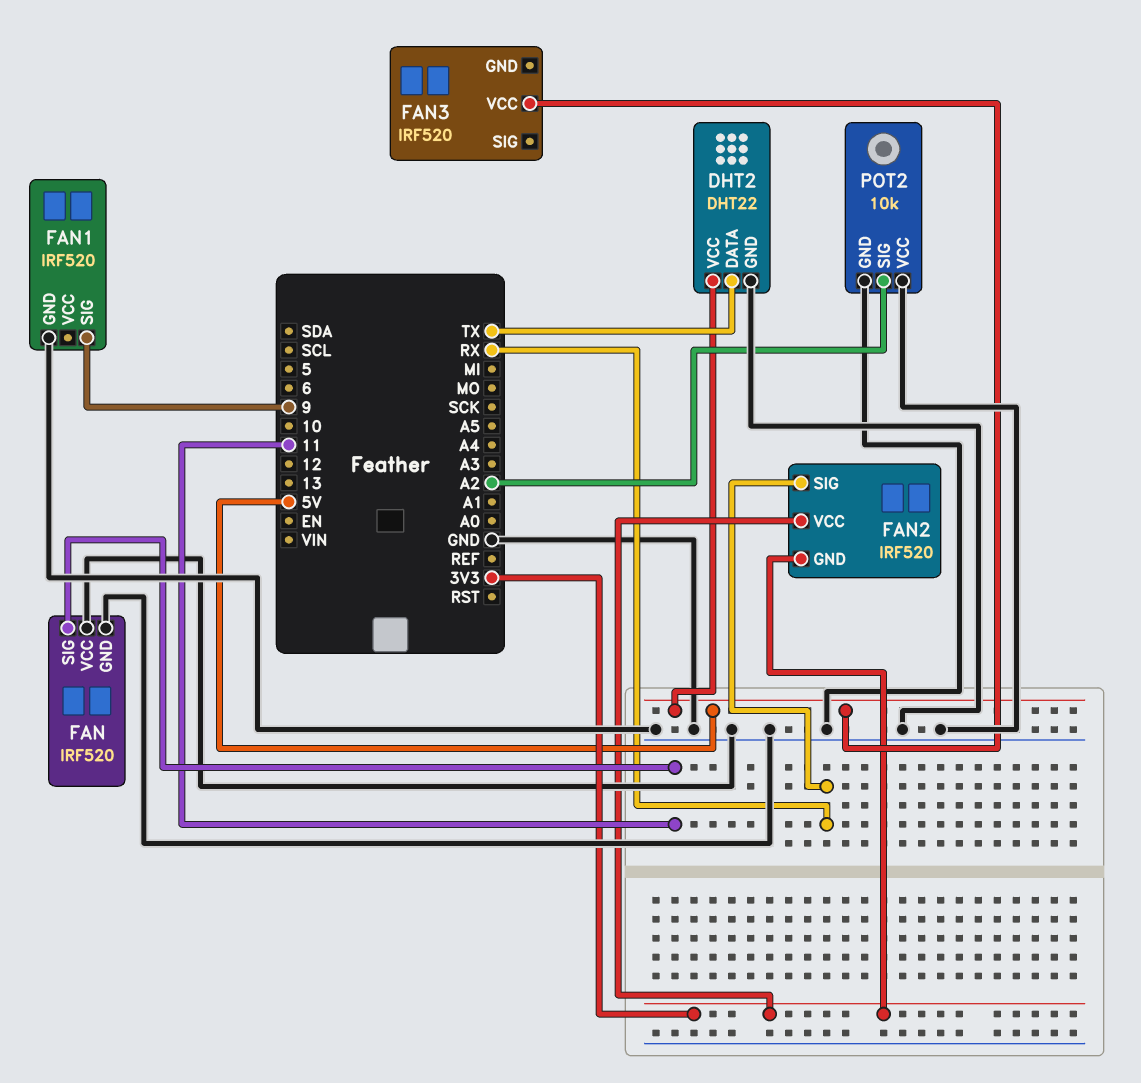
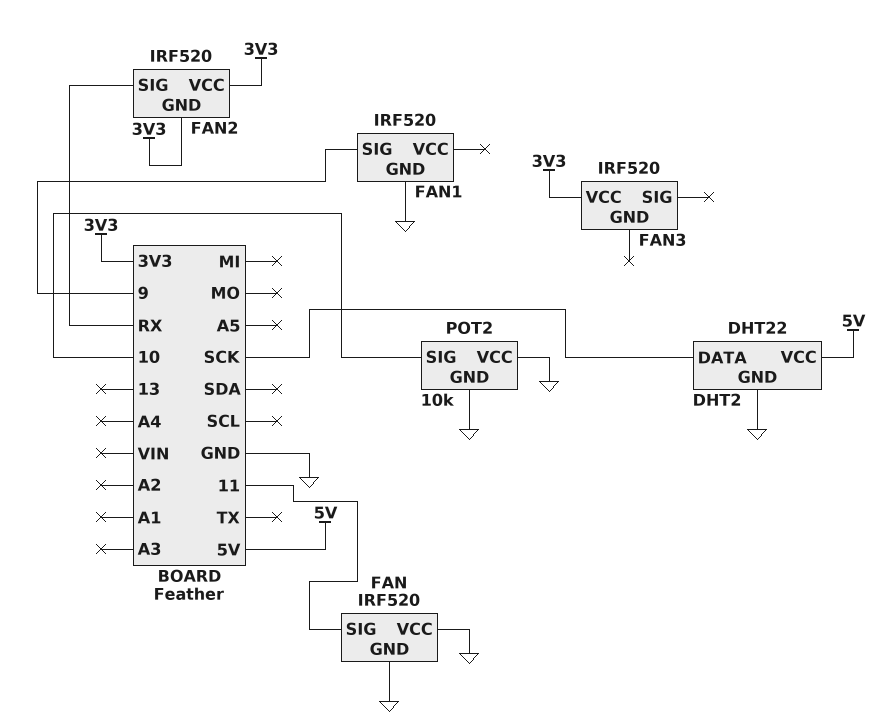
DHT2 pin DATA: TX -> SCK
FAN3 pin VCC: 5V -> 3V3
POT2 pin SIG: A2 -> 10

